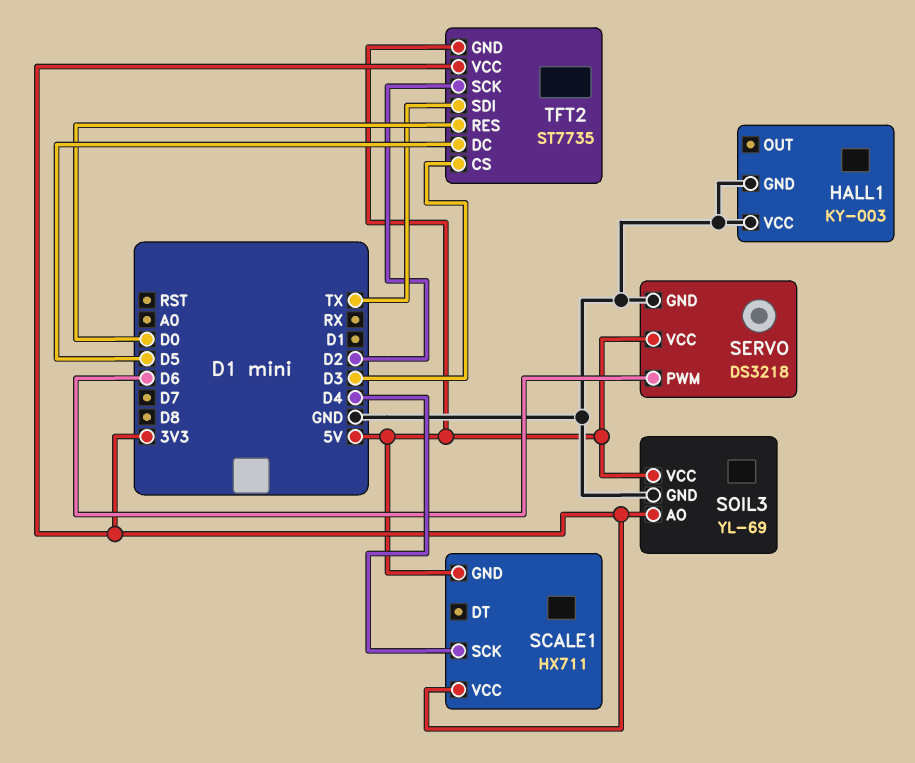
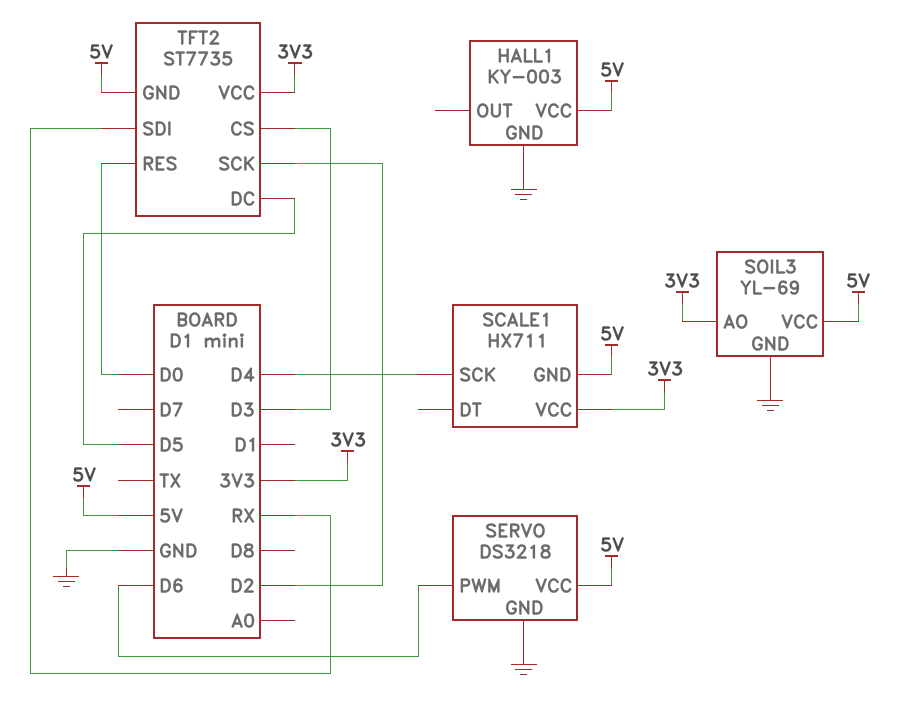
HALL1 pin VCC: GND -> 5V
TFT2 pin SDI: TX -> RX

